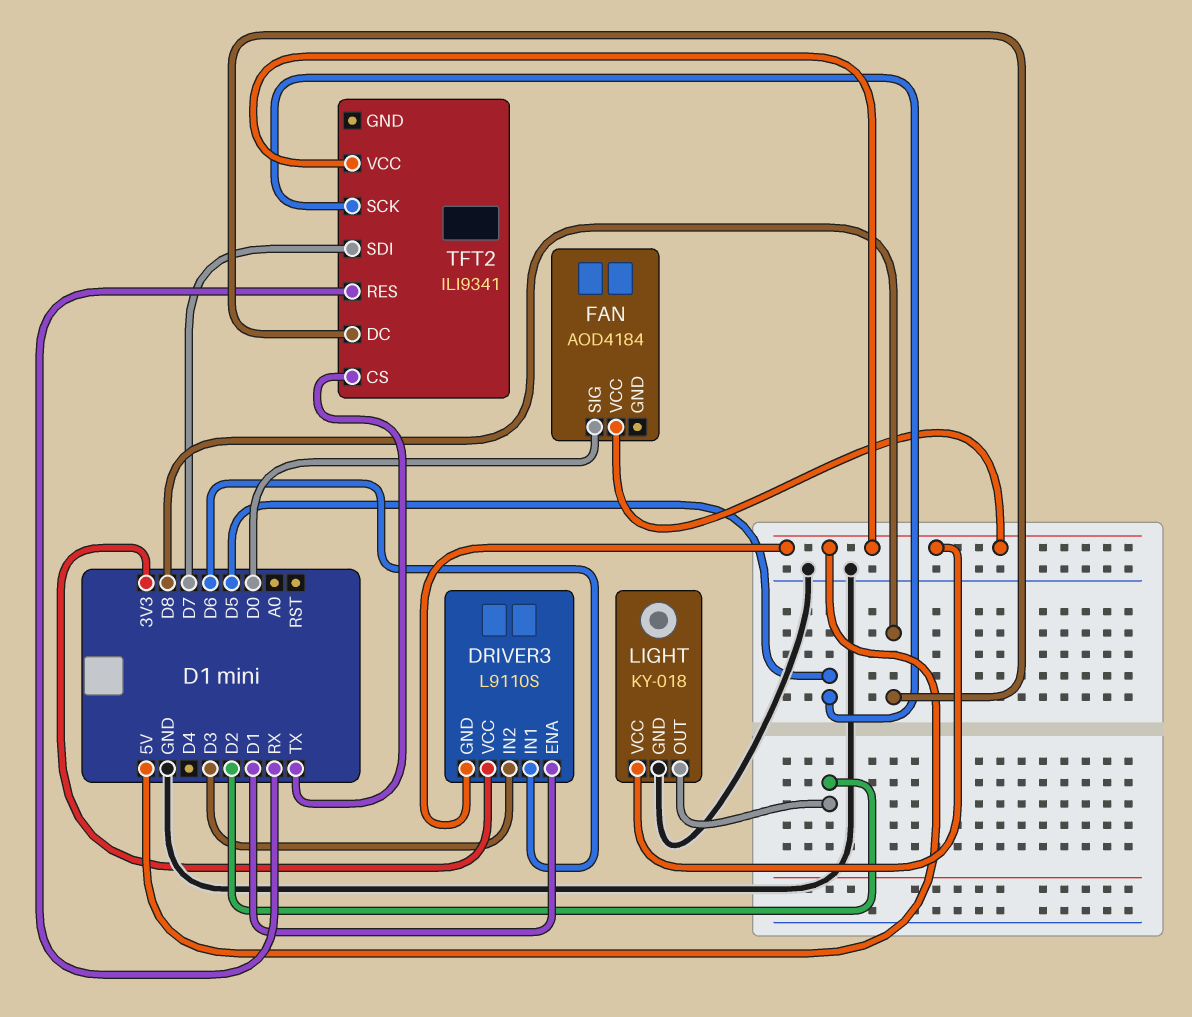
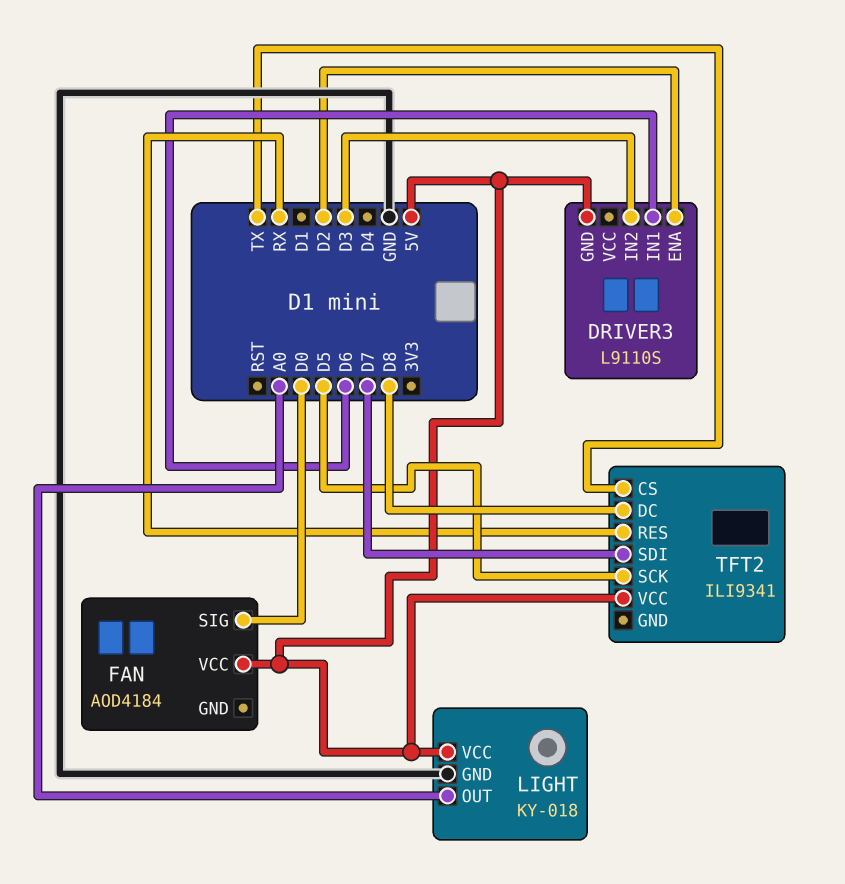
DRIVER3 pin ENA: D1 -> D2
DRIVER3 pin VCC: 3V3 -> none
LIGHT pin OUT: D2 -> A0

